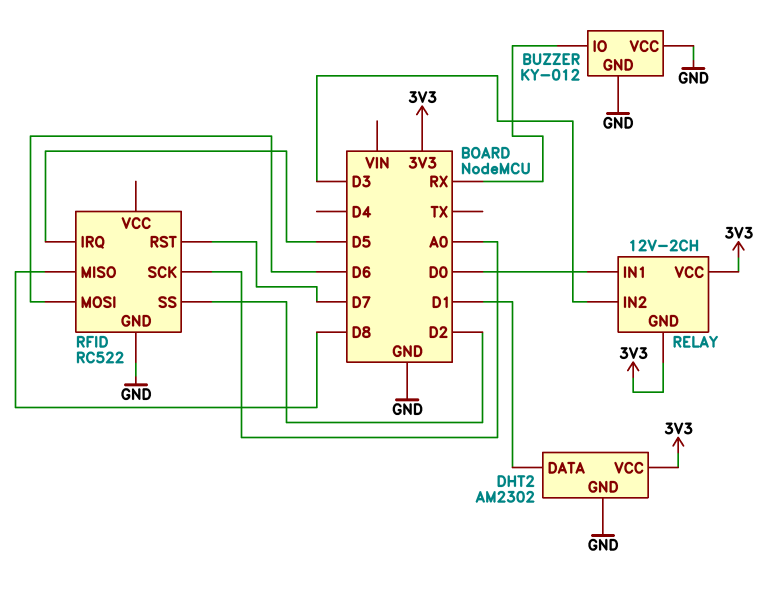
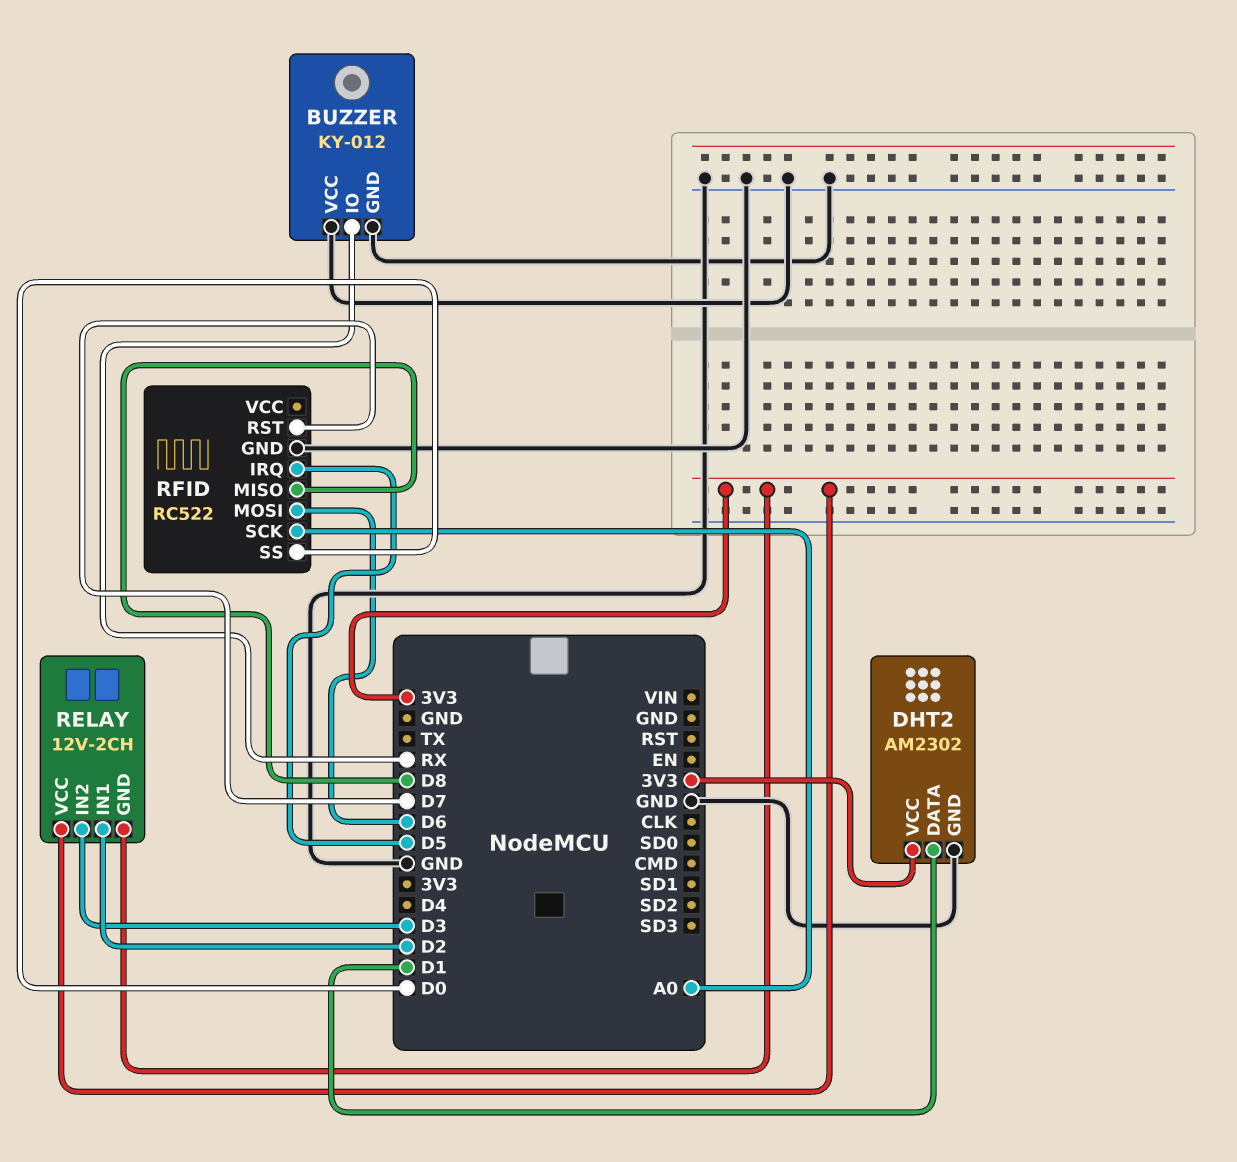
RELAY pin IN1: D0 -> D2
RFID pin SS: D2 -> D0

